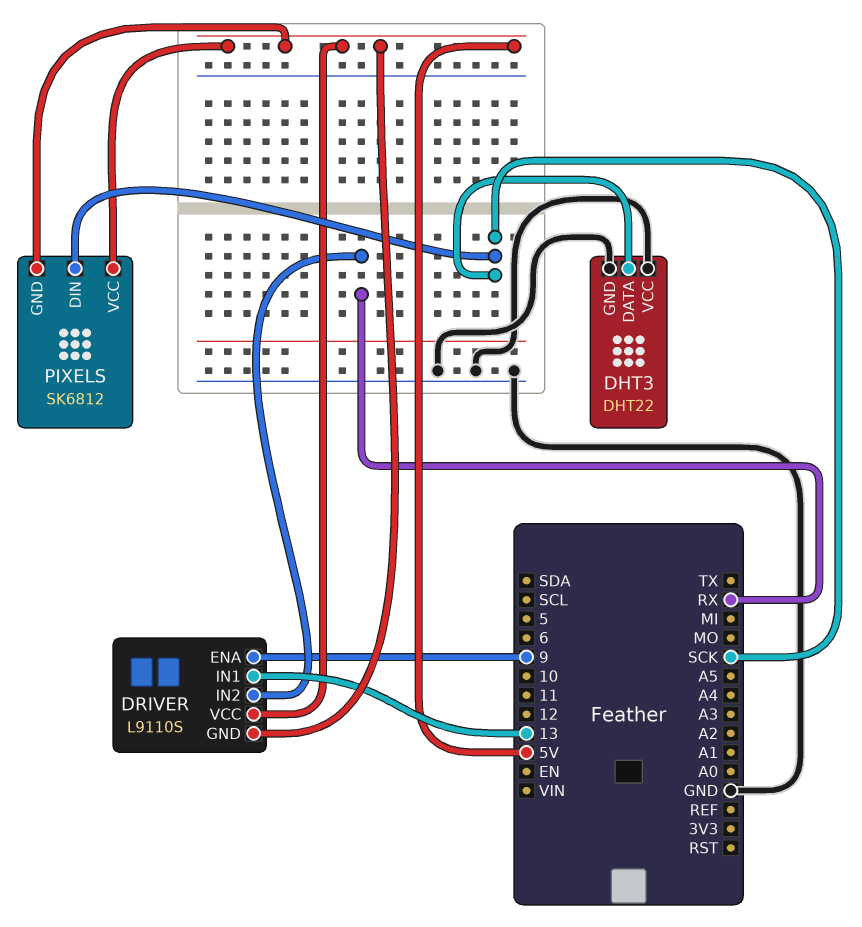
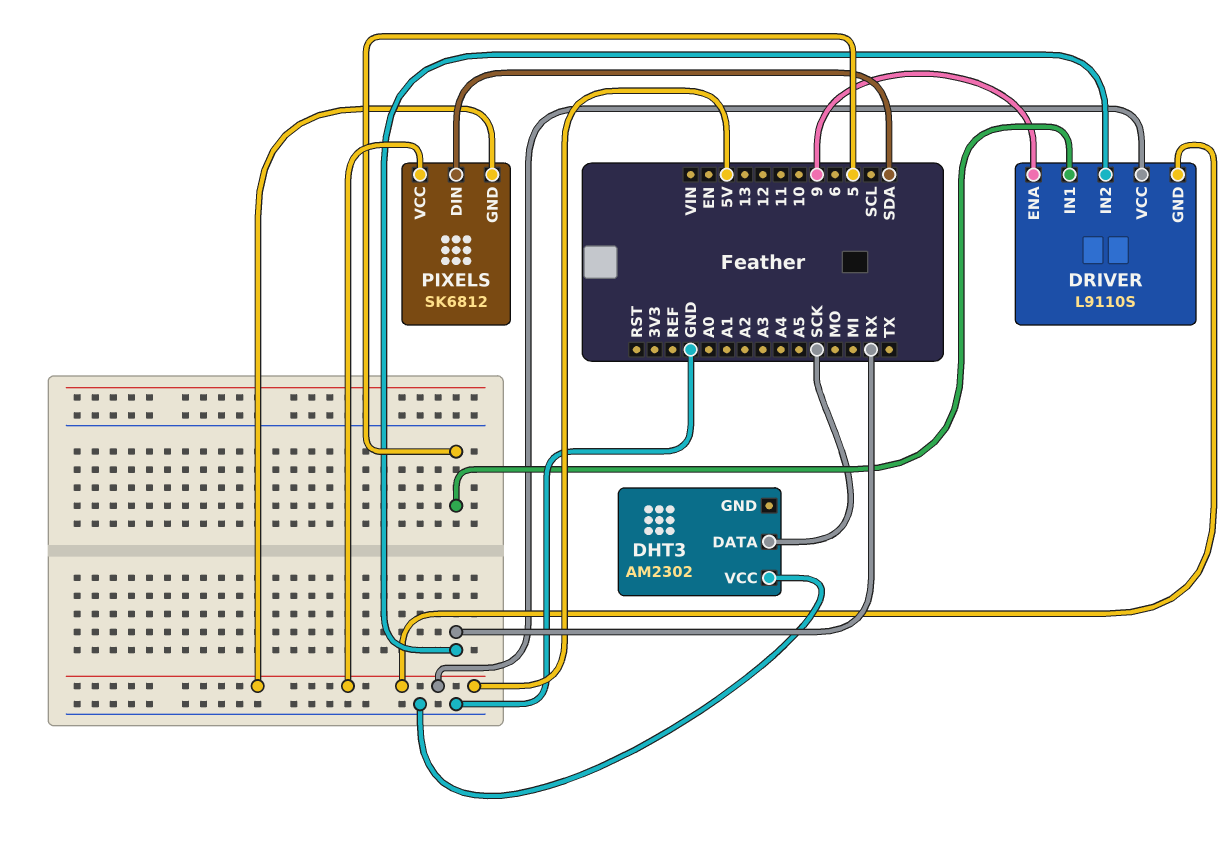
DHT3: DHT22 -> AM2302
DHT3 pin GND: GND -> none
DRIVER pin IN1: 13 -> 5
PIXELS pin DIN: SCK -> SDA

